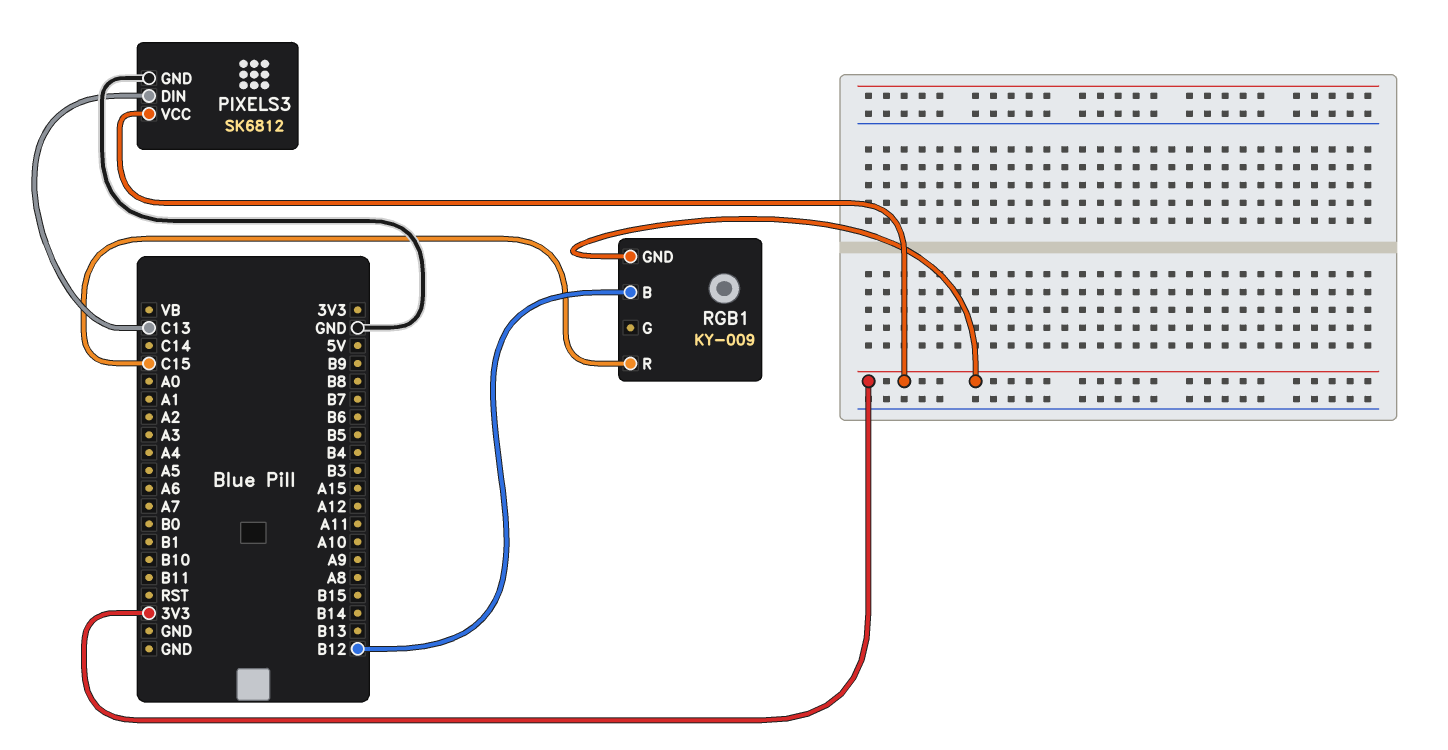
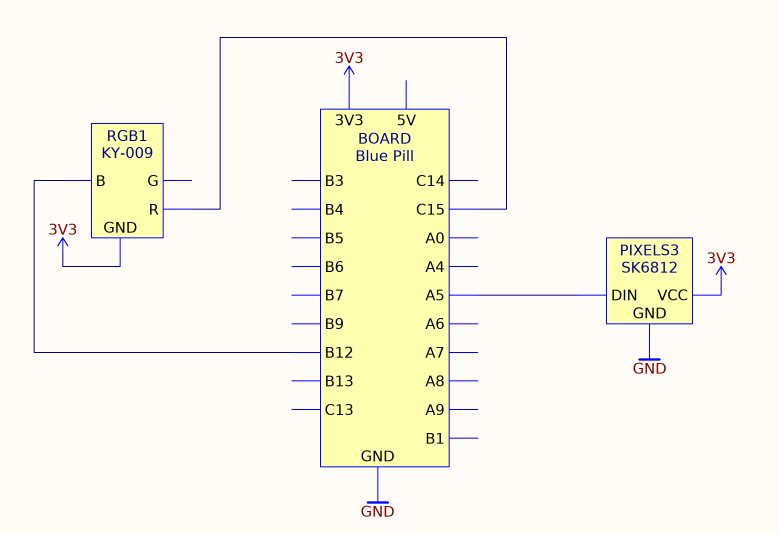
PIXELS3 pin DIN: C13 -> A5

